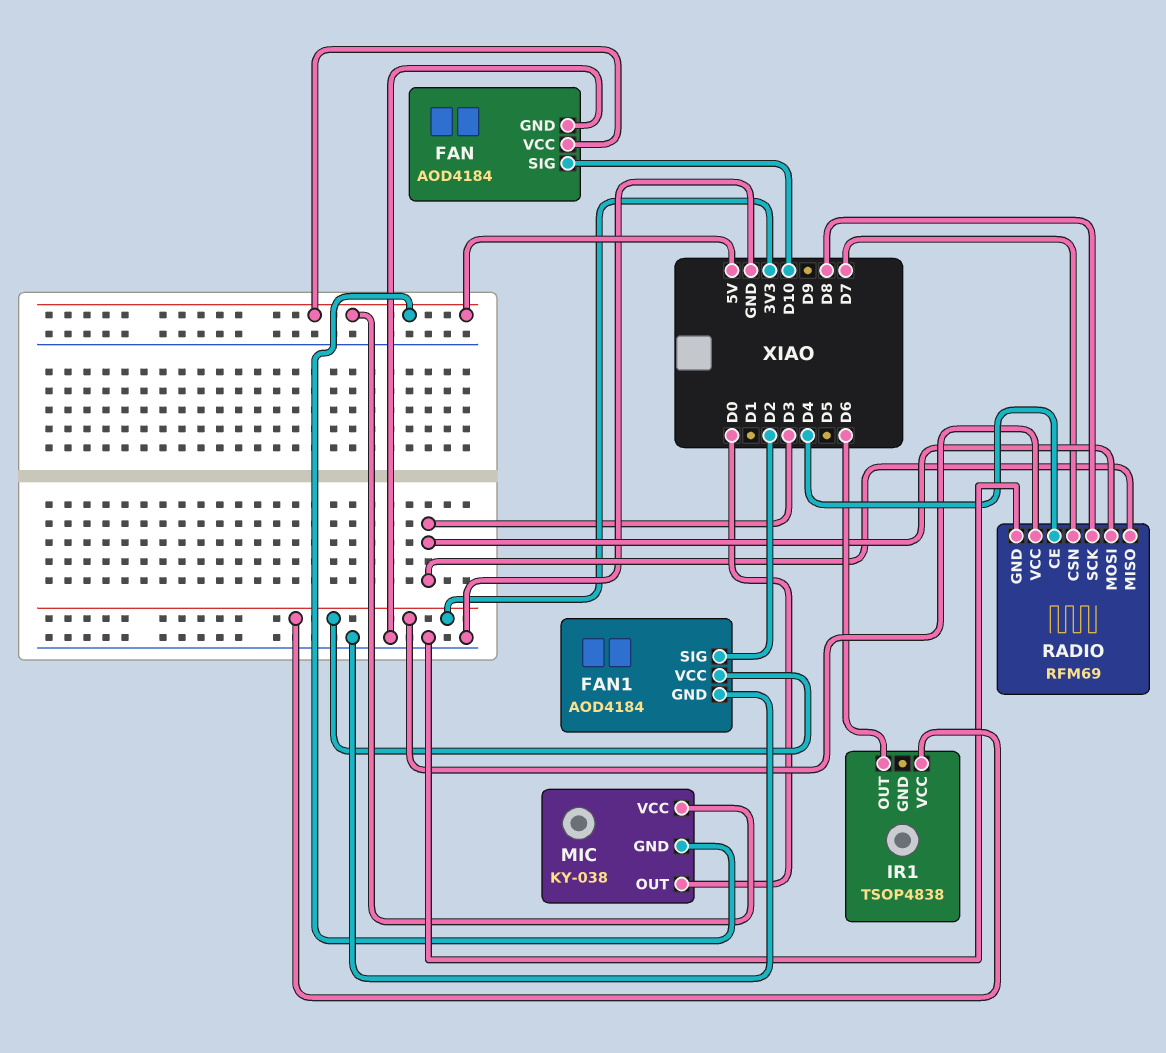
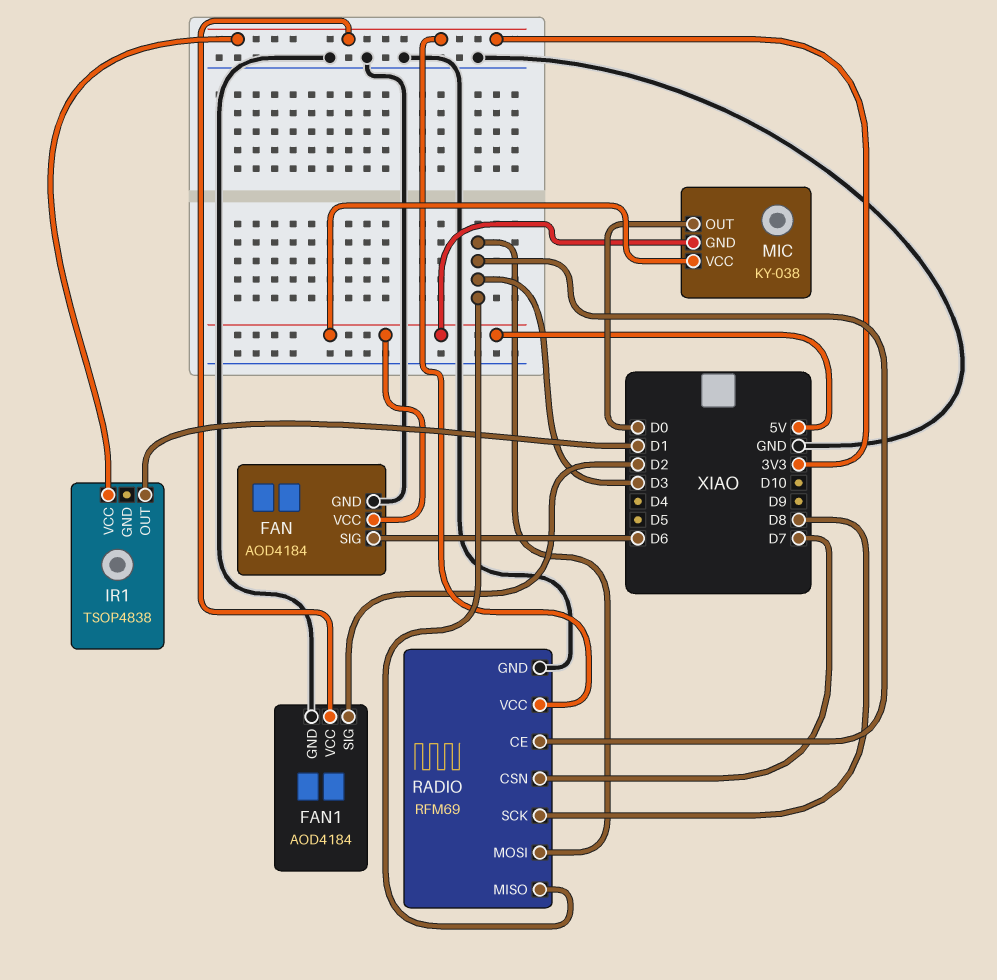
FAN pin SIG: D10 -> D6
IR1 pin OUT: D6 -> D1
RADIO pin CE: D4 -> D3

